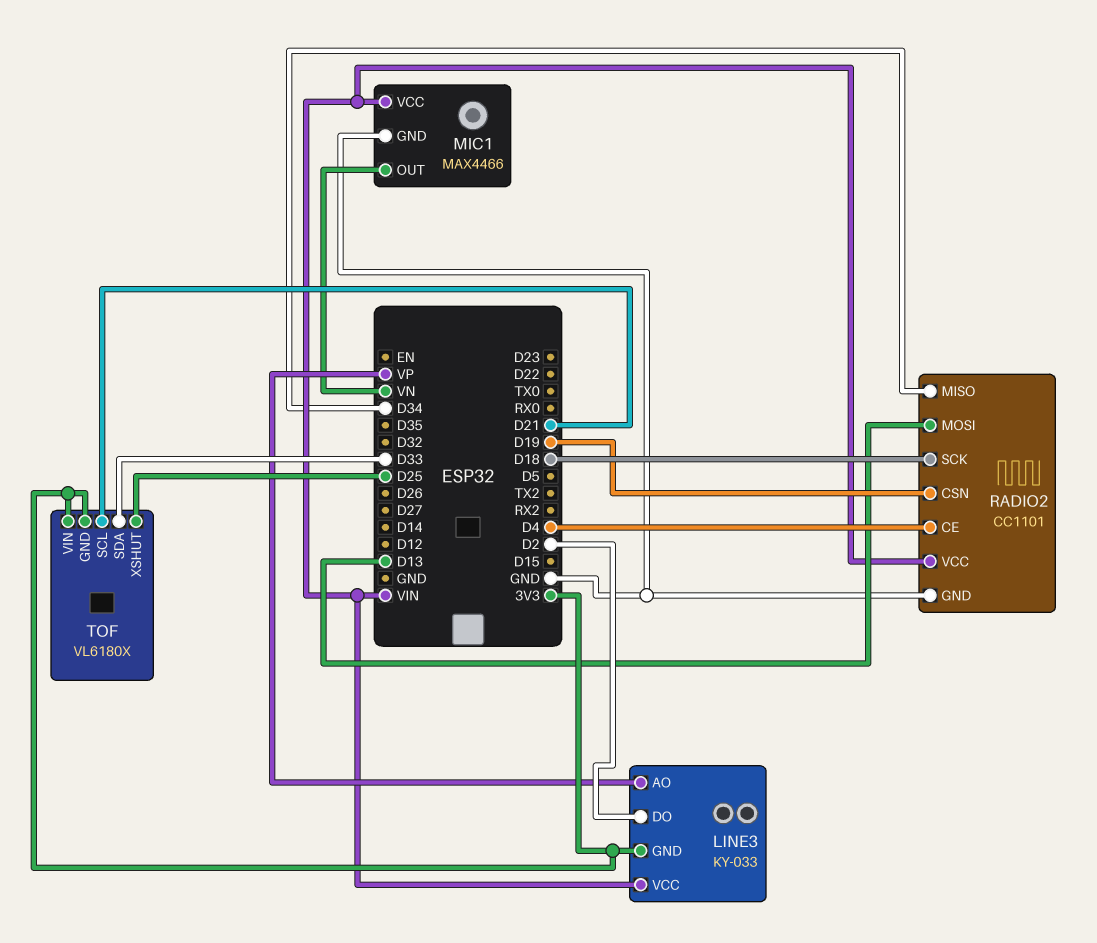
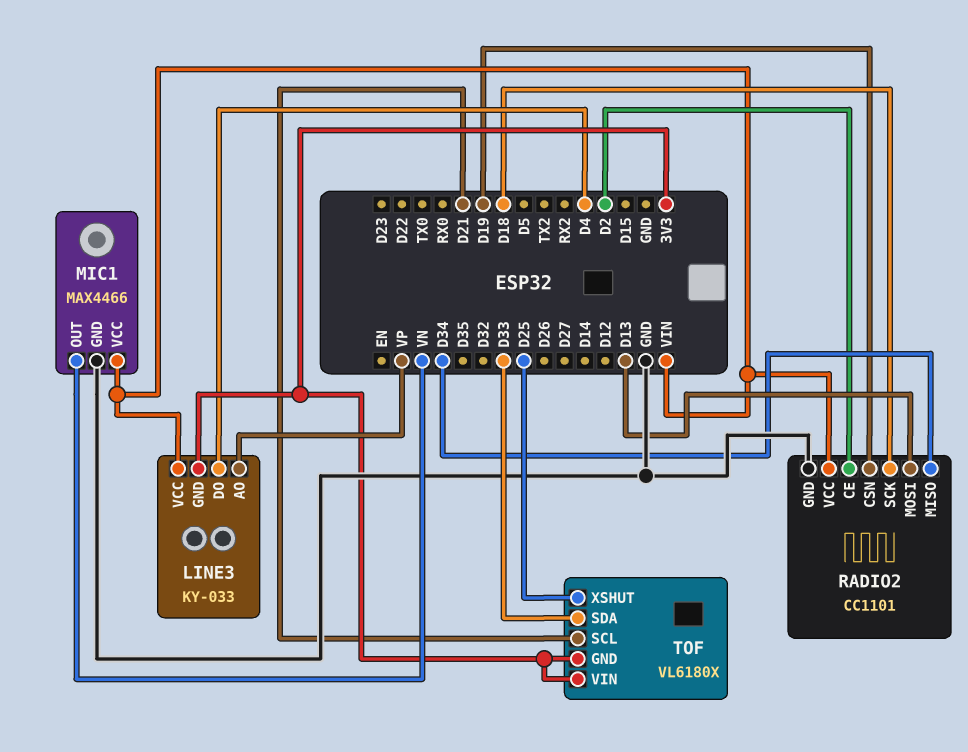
LINE3 pin DO: D2 -> D4
RADIO2 pin CE: D4 -> D2

